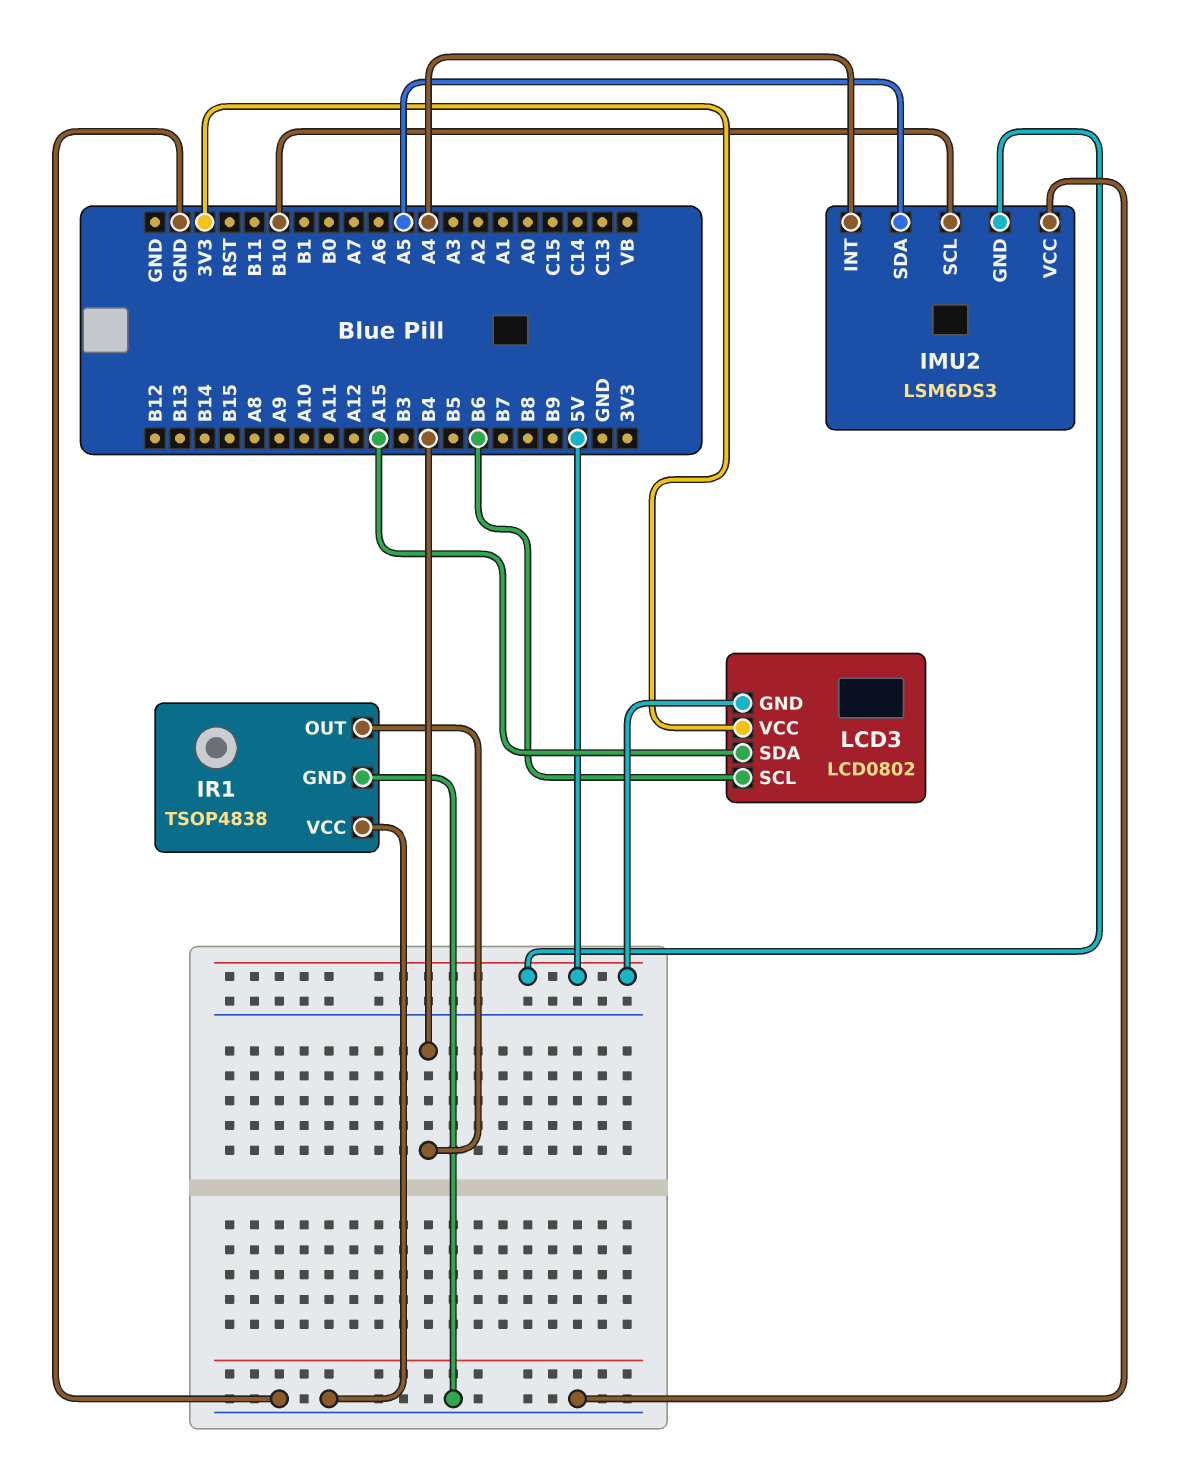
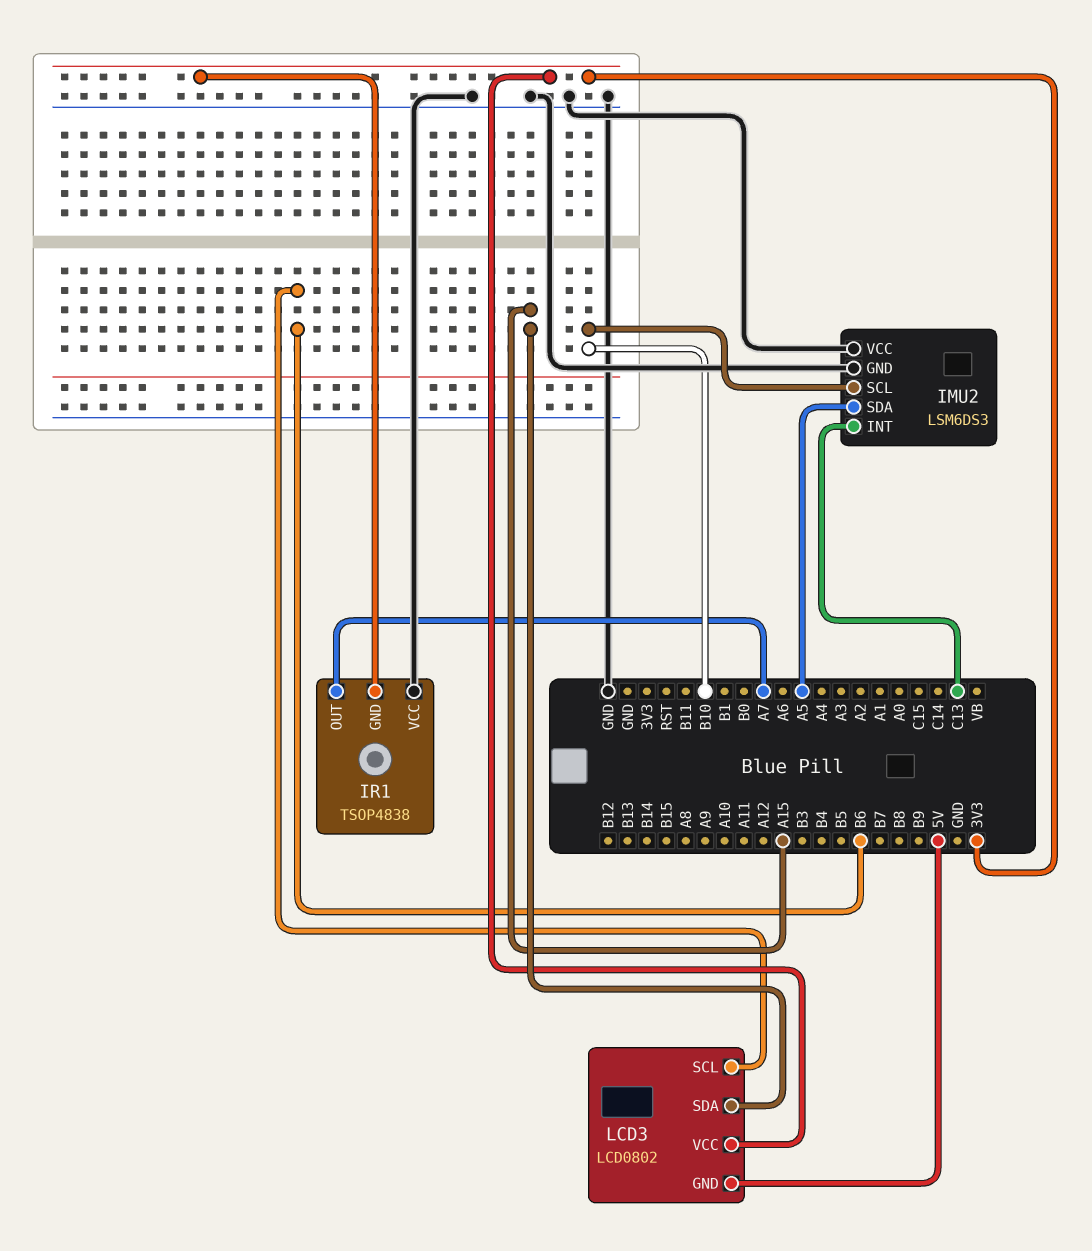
IMU2 pin GND: 5V -> GND
IMU2 pin INT: A4 -> C13
IR1 pin GND: GND -> 3V3
IR1 pin OUT: B4 -> A7

